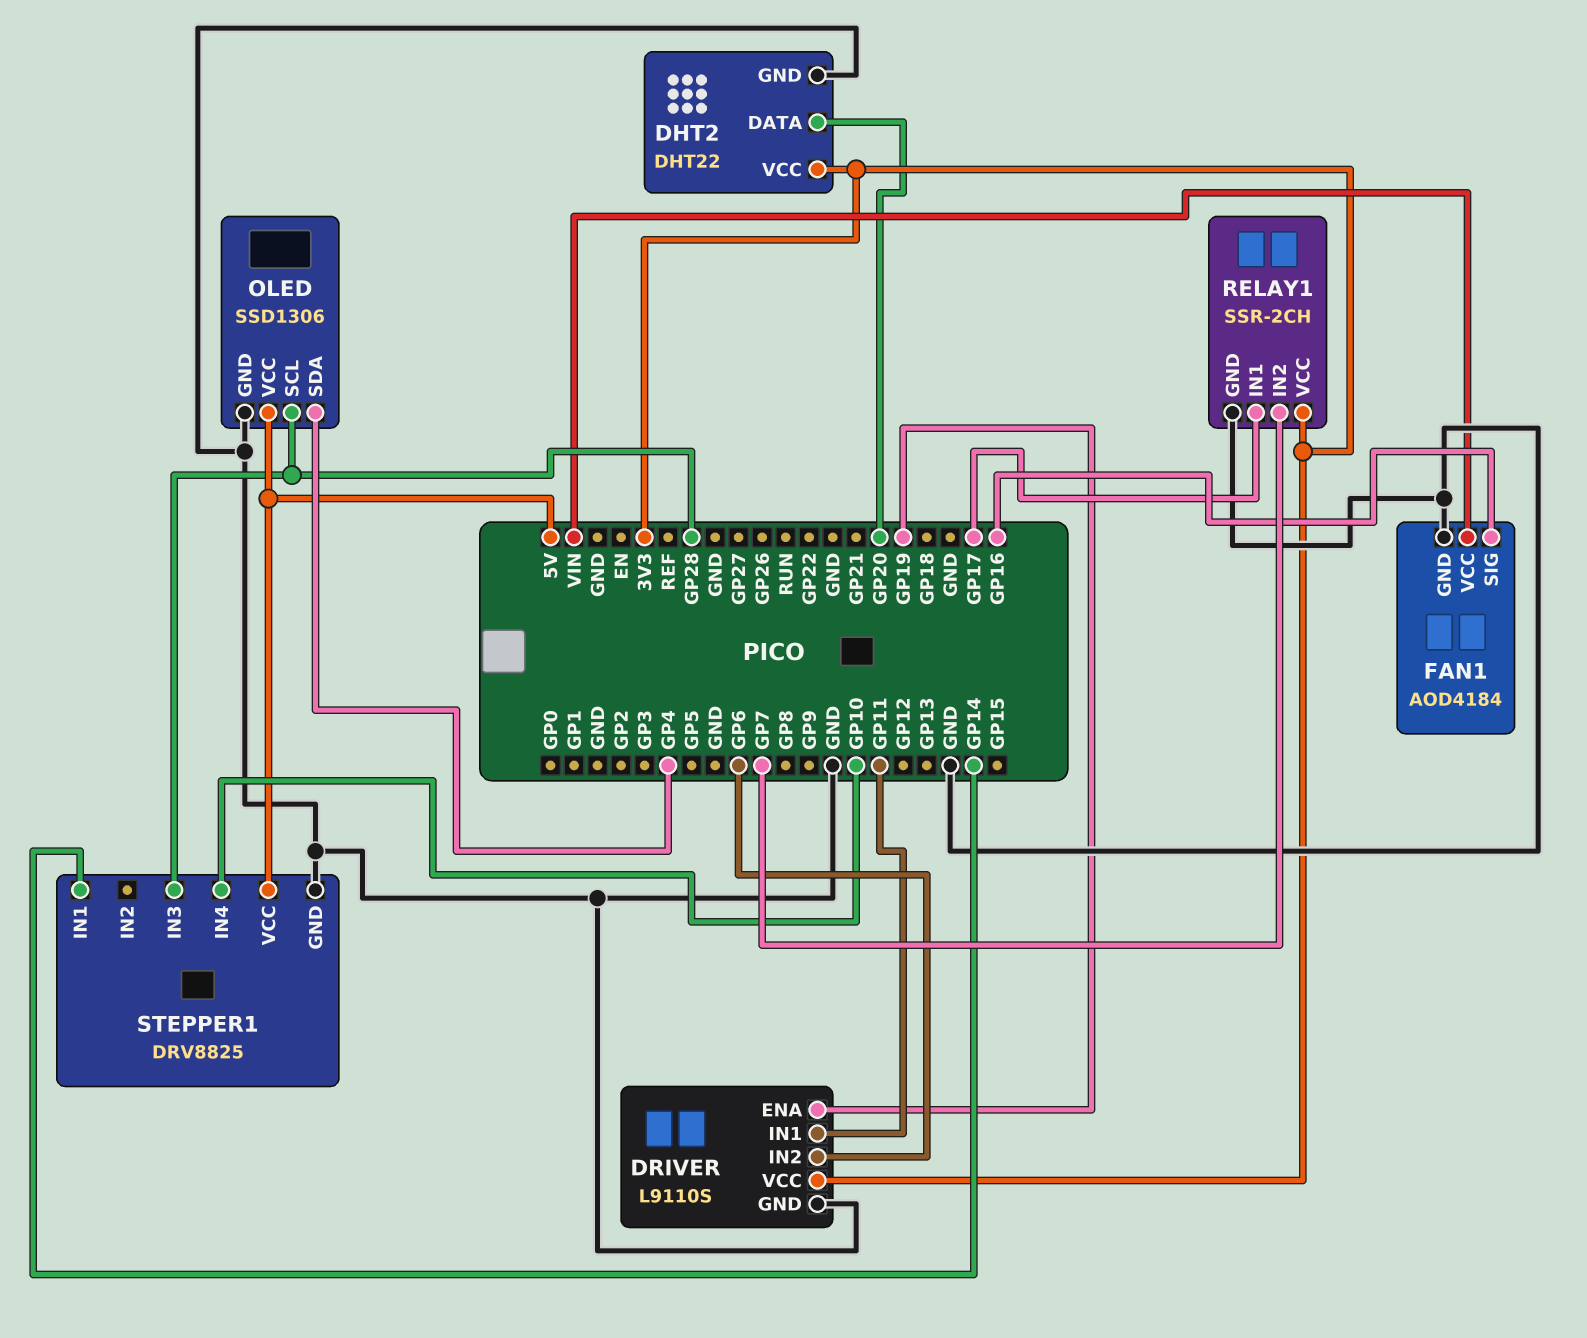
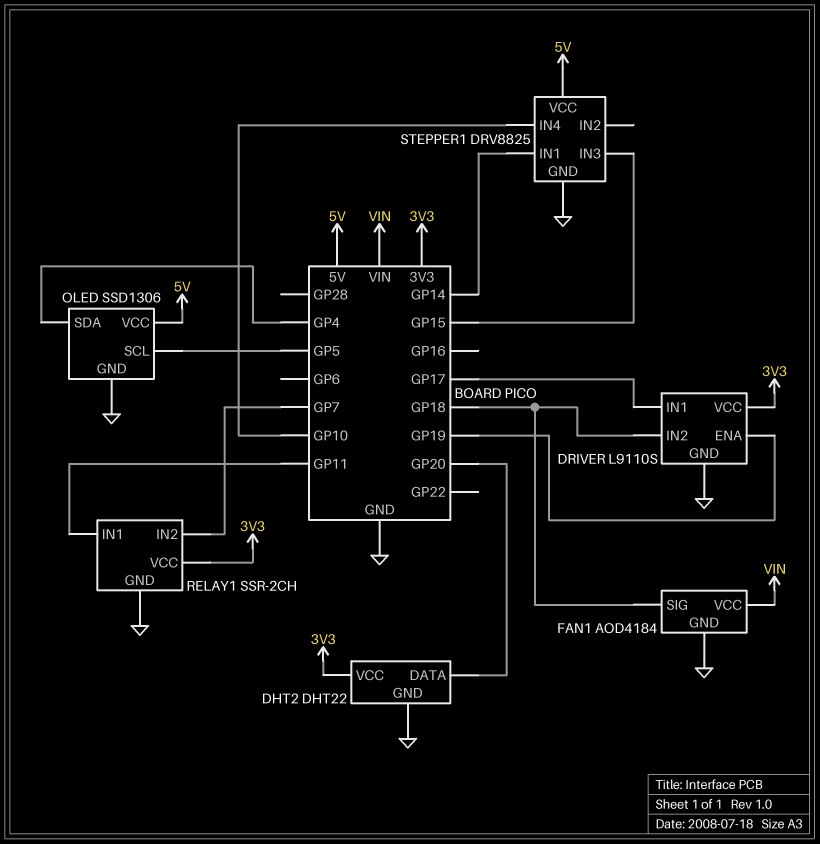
DRIVER pin IN1: GP11 -> GP17
DRIVER pin IN2: GP6 -> GP18
FAN1 pin SIG: GP16 -> GP18
OLED pin SCL: GP28 -> GP5
RELAY1 pin IN1: GP17 -> GP11
STEPPER1 pin IN3: GP28 -> GP15

